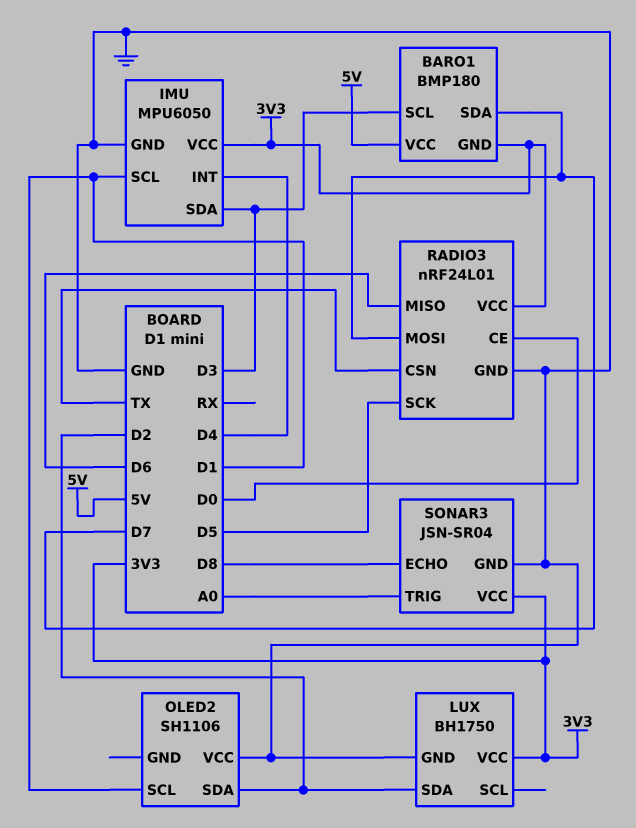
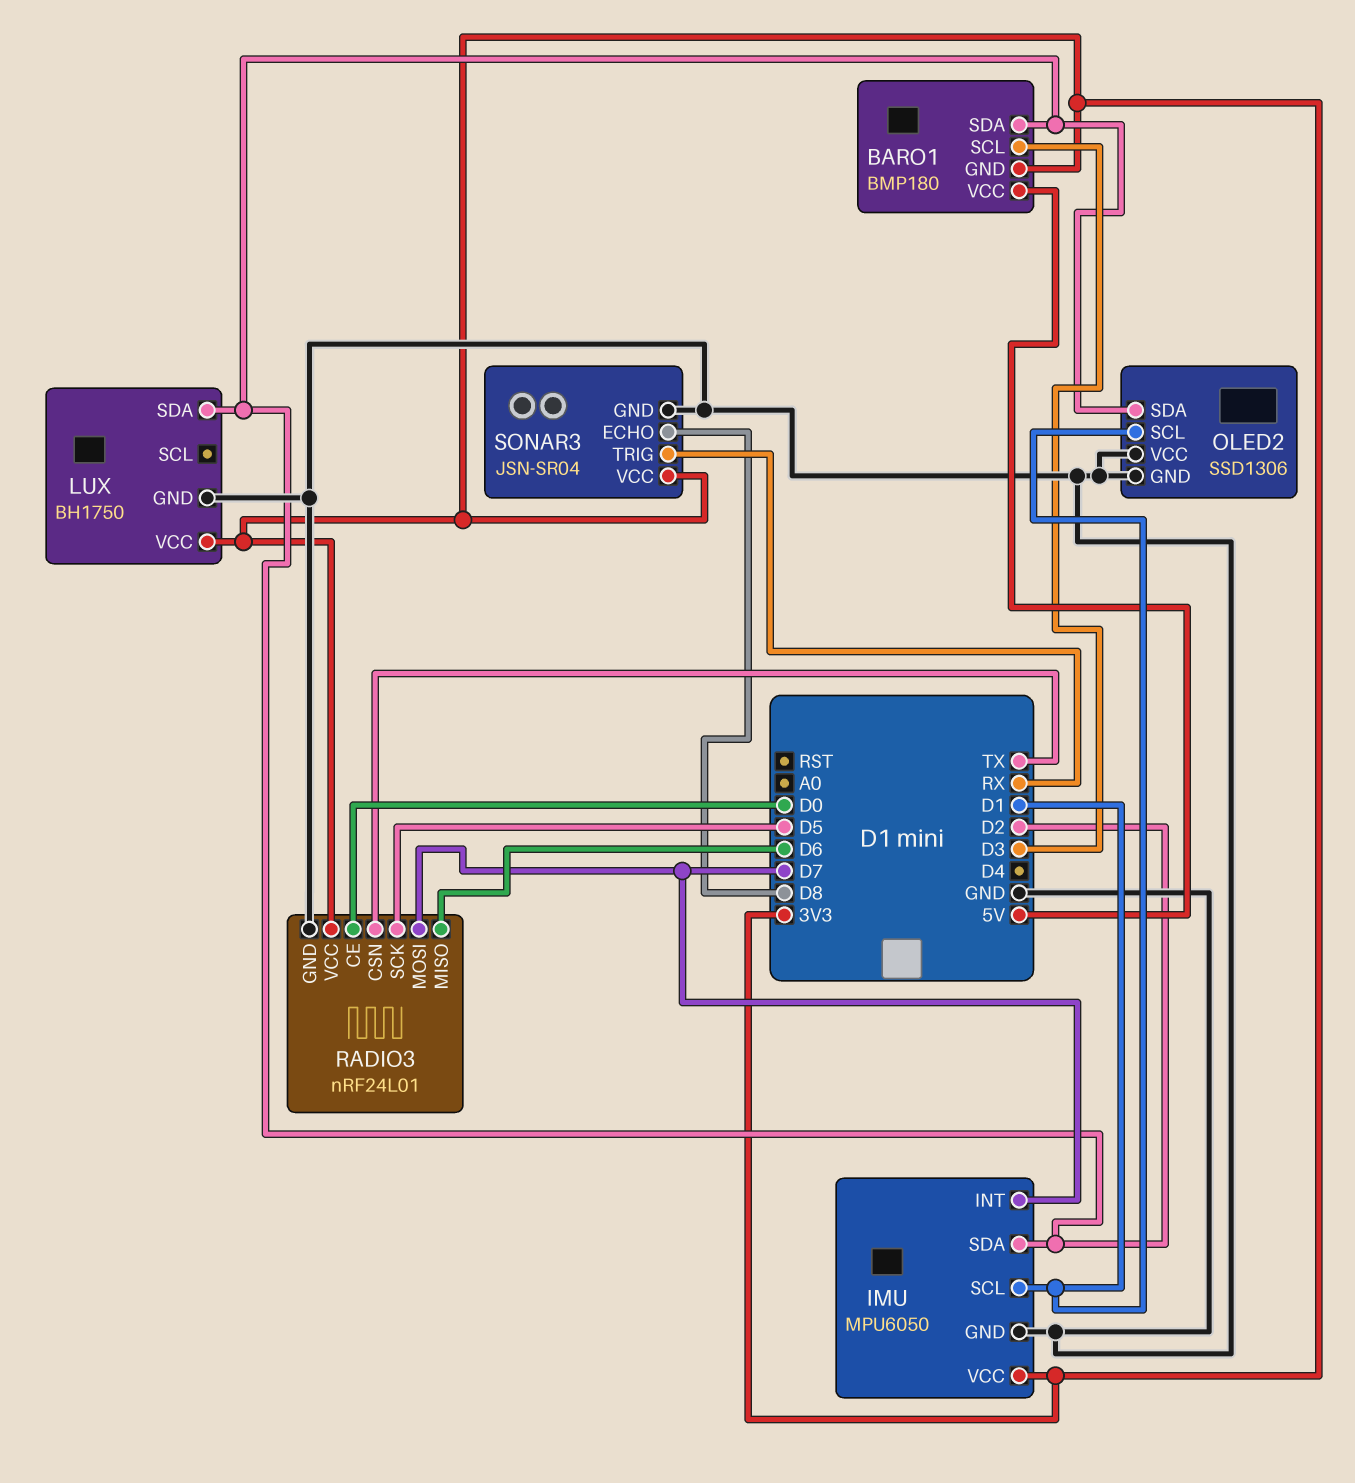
BARO1 pin SDA: D7 -> D2
IMU pin INT: D4 -> D7
IMU pin SDA: D3 -> D2
OLED2: SH1106 -> SSD1306
OLED2 pin GND: none -> GND
SONAR3 pin TRIG: A0 -> RX

